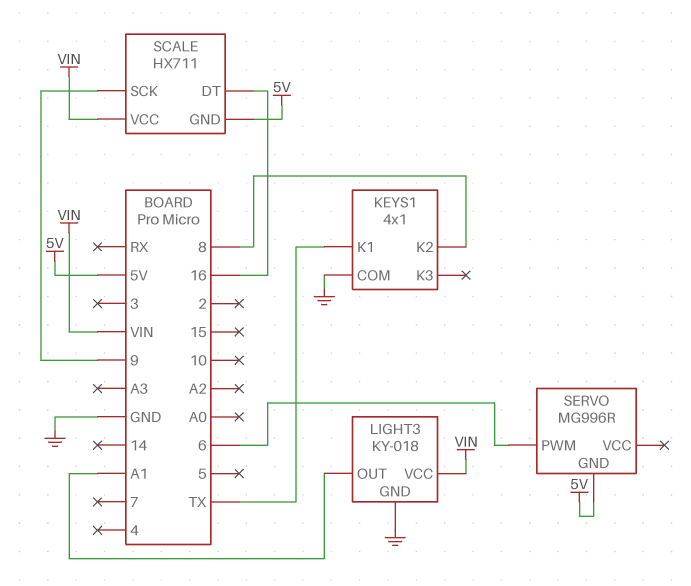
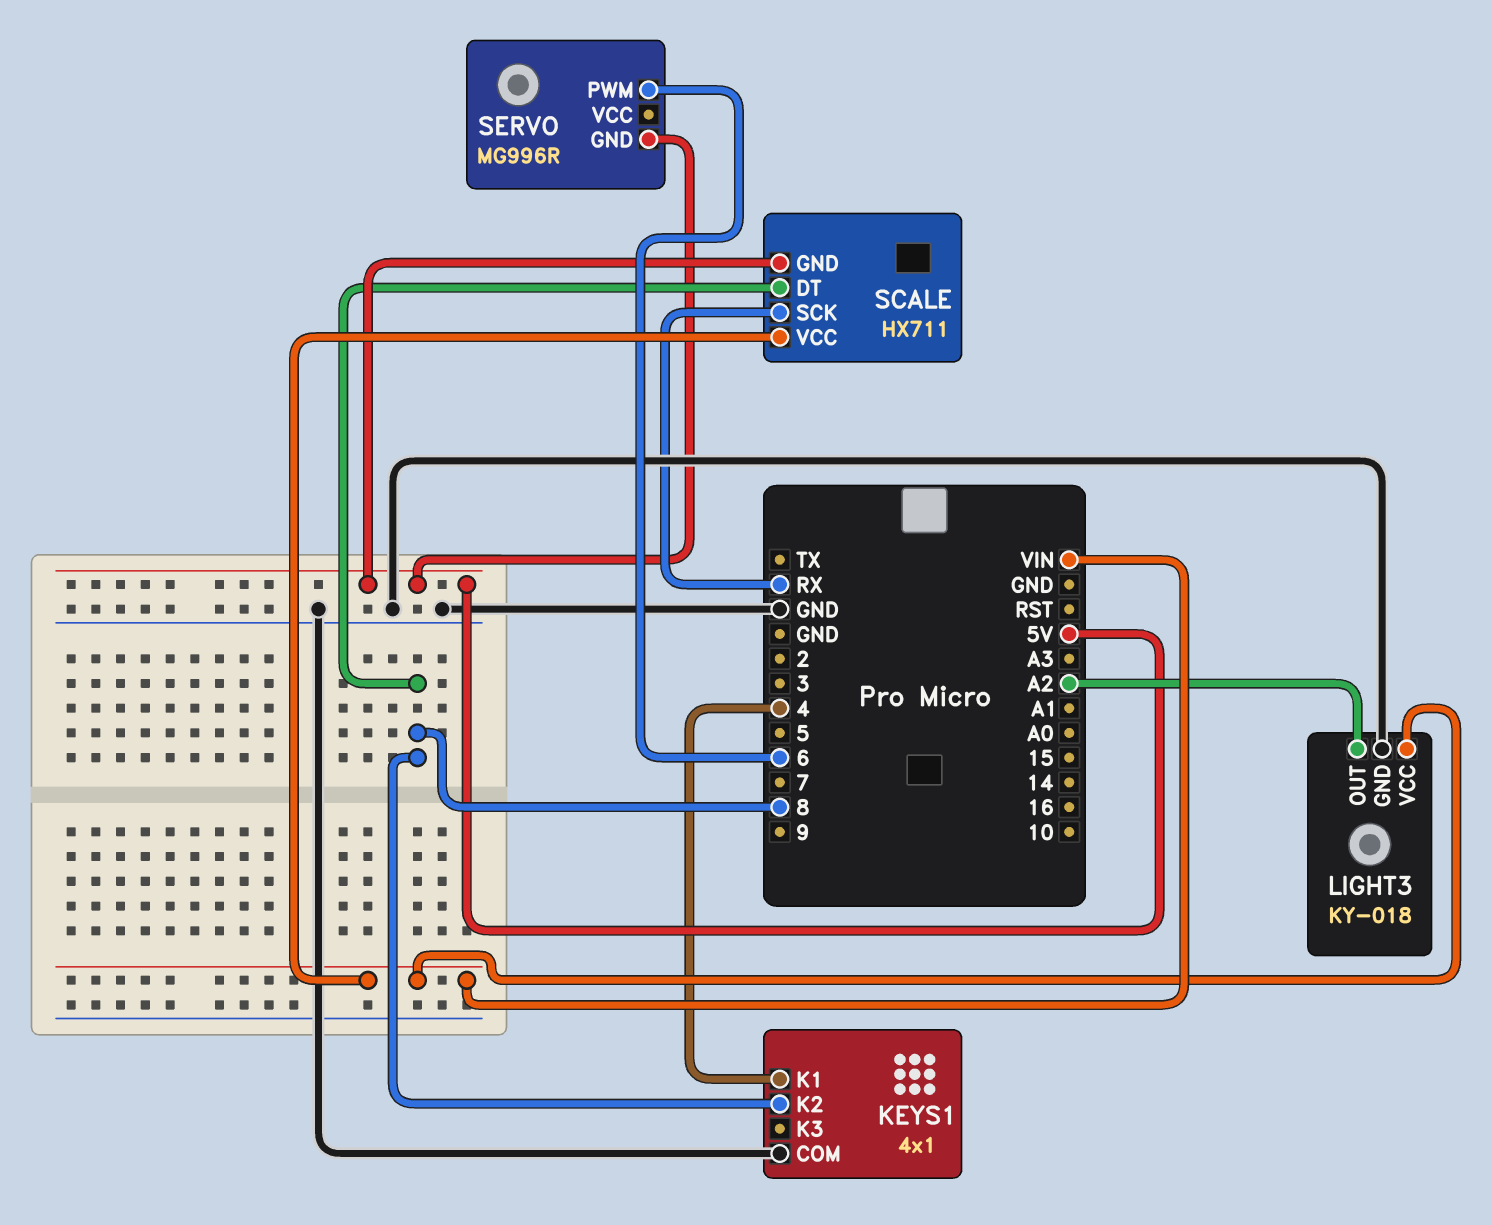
KEYS1 pin K1: TX -> 4
LIGHT3 pin OUT: A1 -> A2
SCALE pin DT: 16 -> 8
SCALE pin SCK: 9 -> RX

